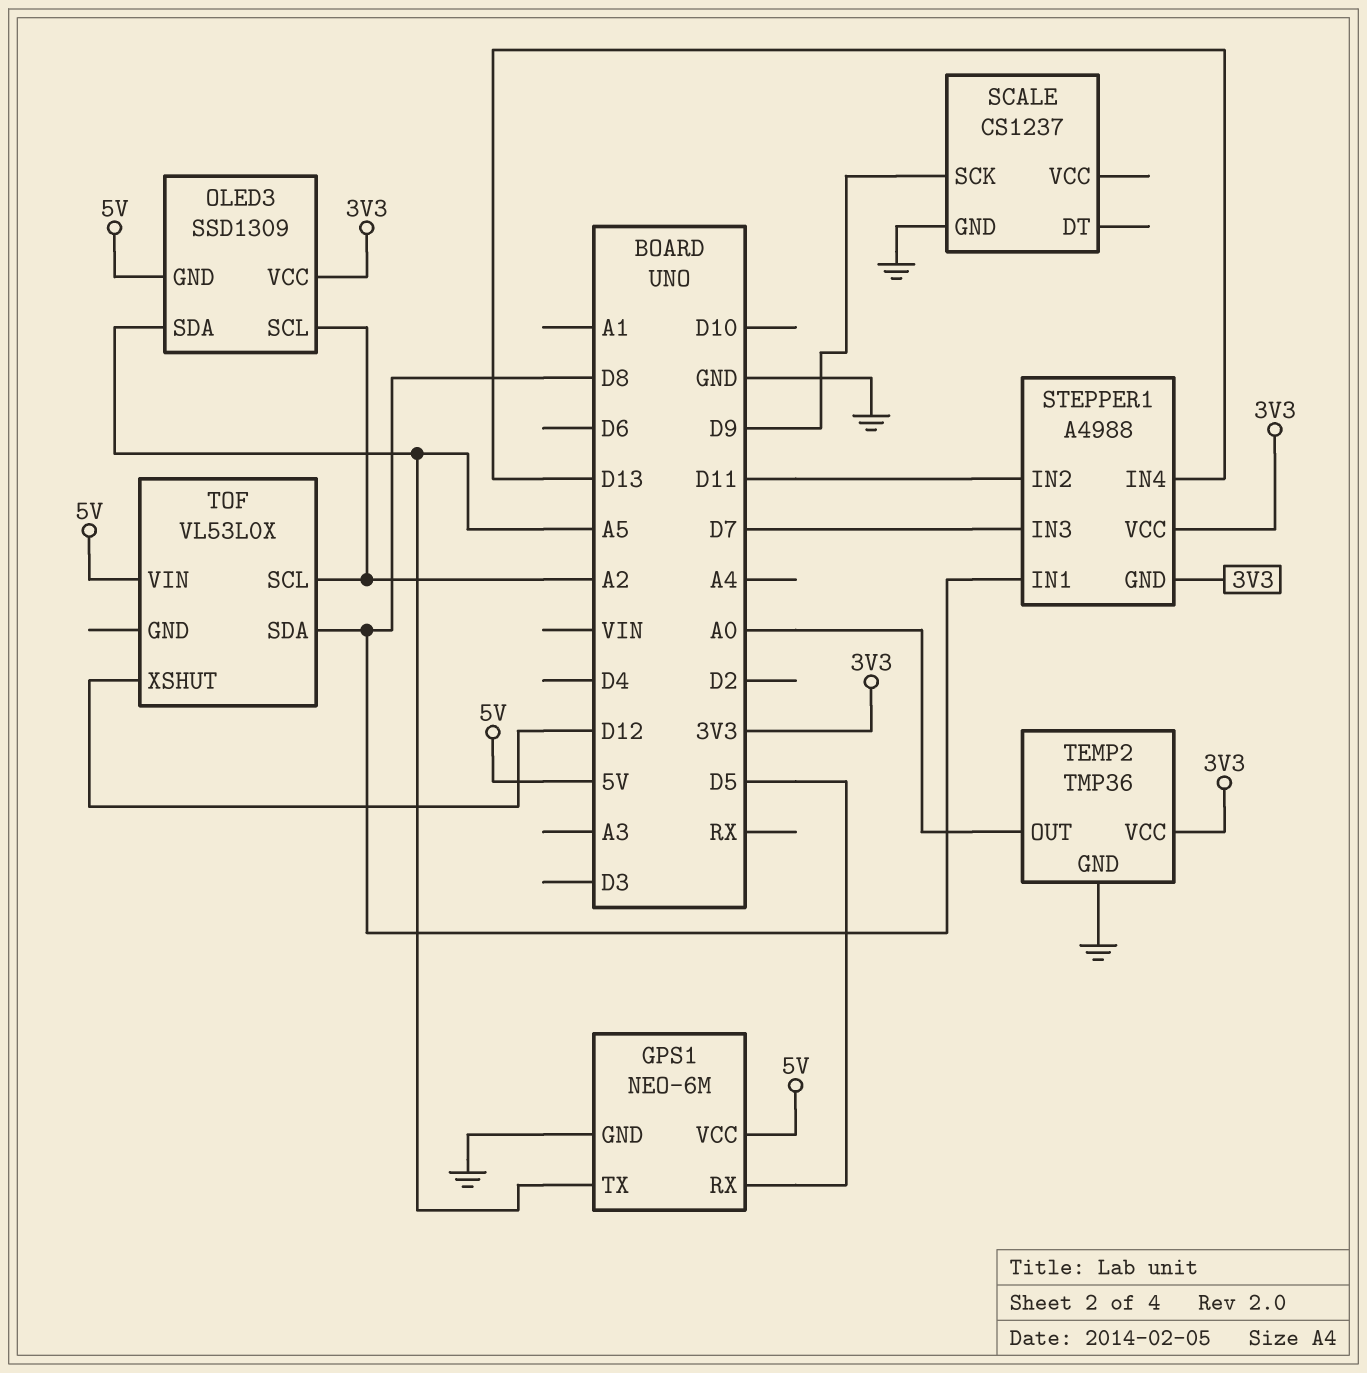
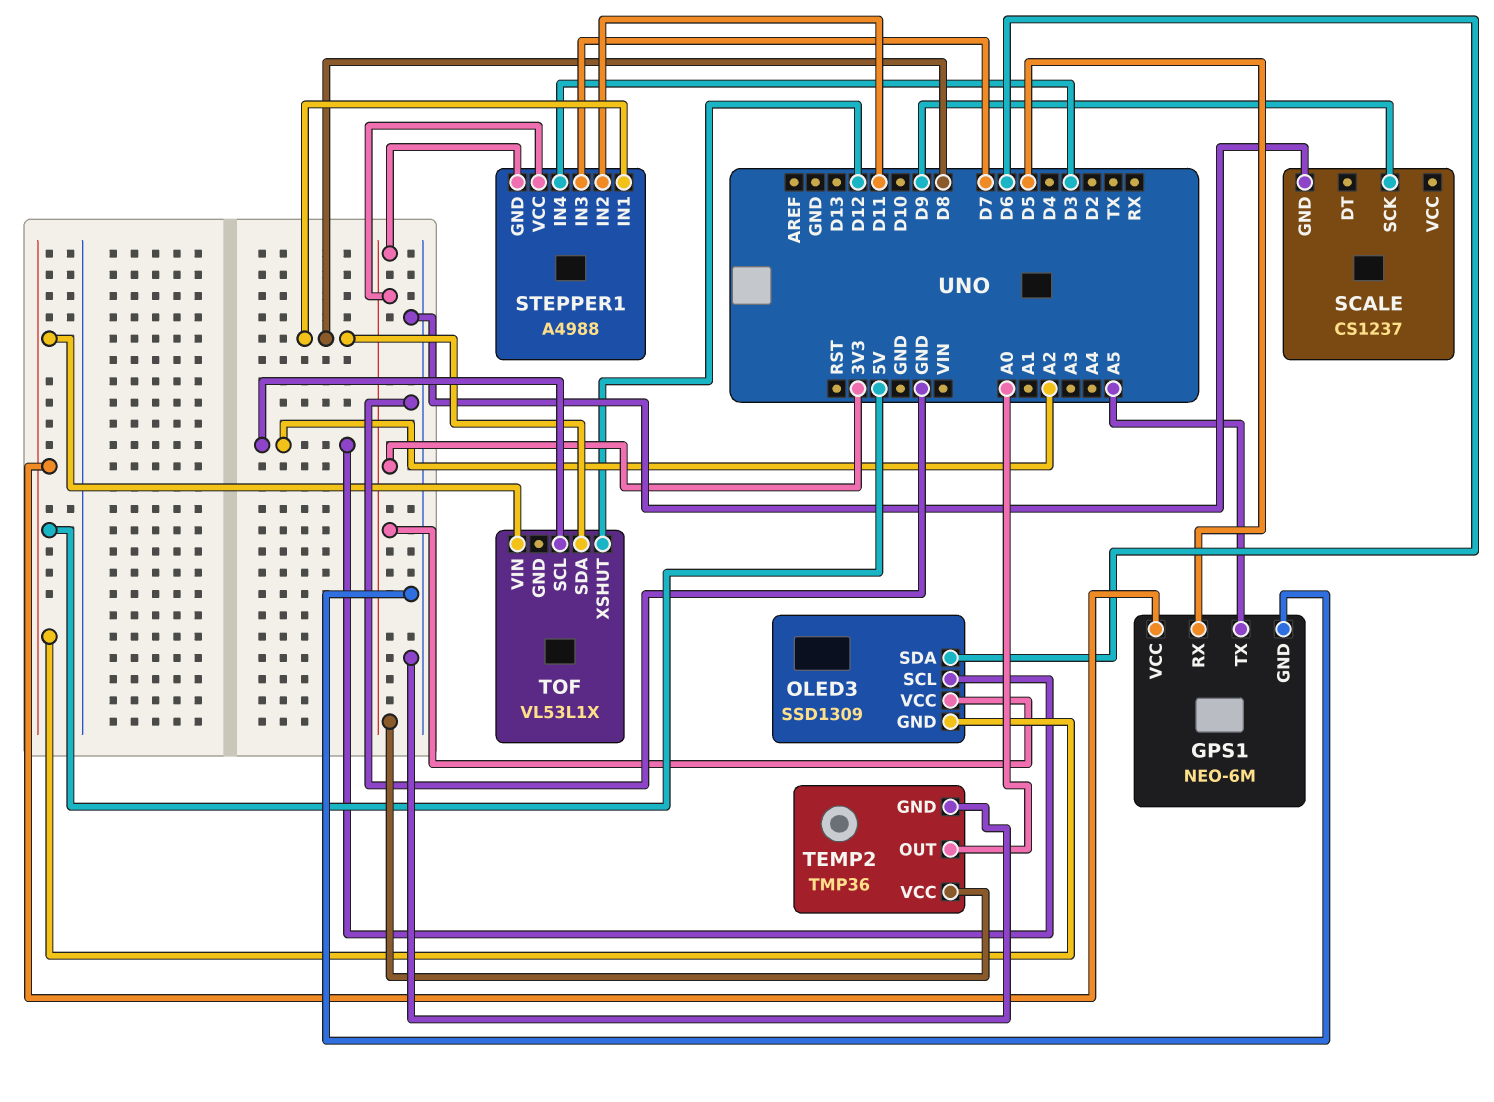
OLED3 pin SDA: A5 -> D6
STEPPER1 pin IN4: D13 -> D3
TOF: VL53L0X -> VL53L1X

